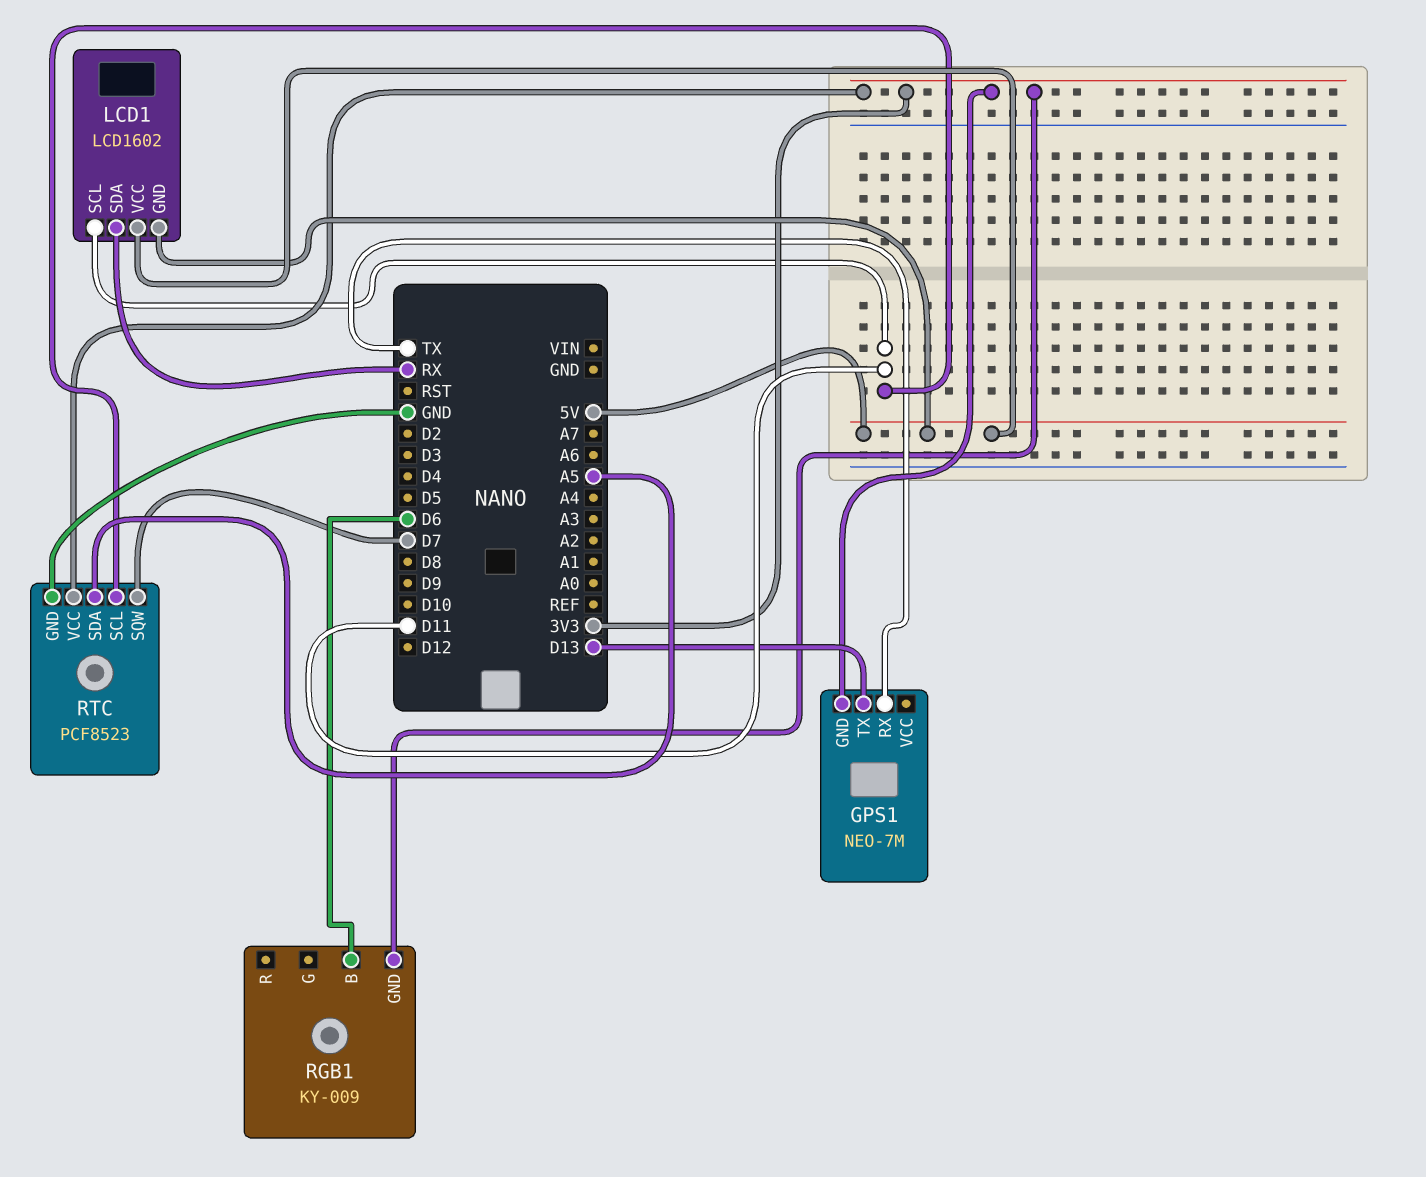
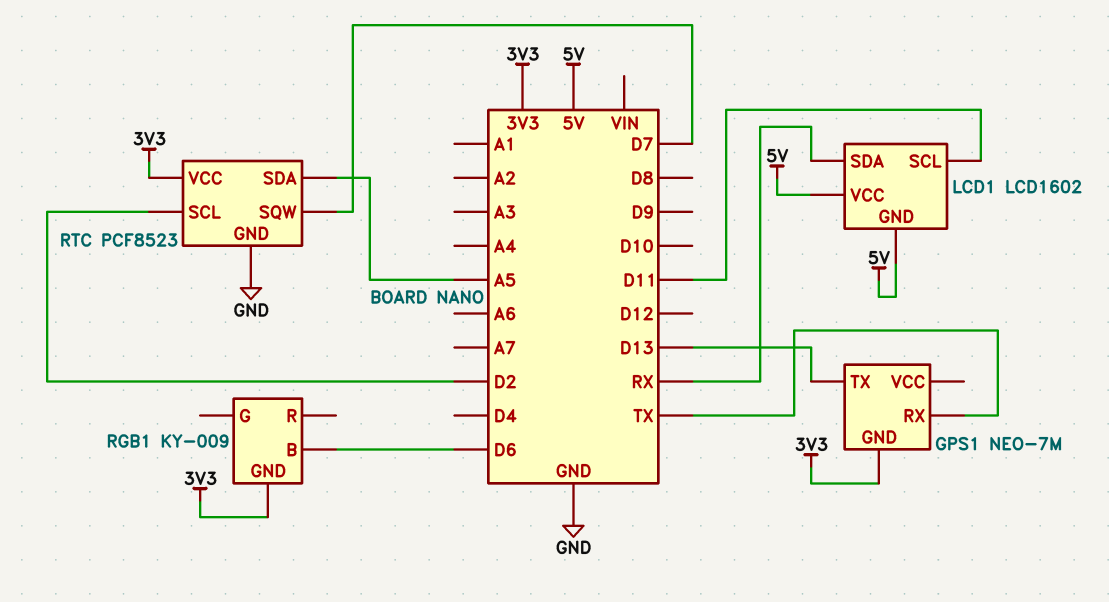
RTC pin SCL: D11 -> D2

